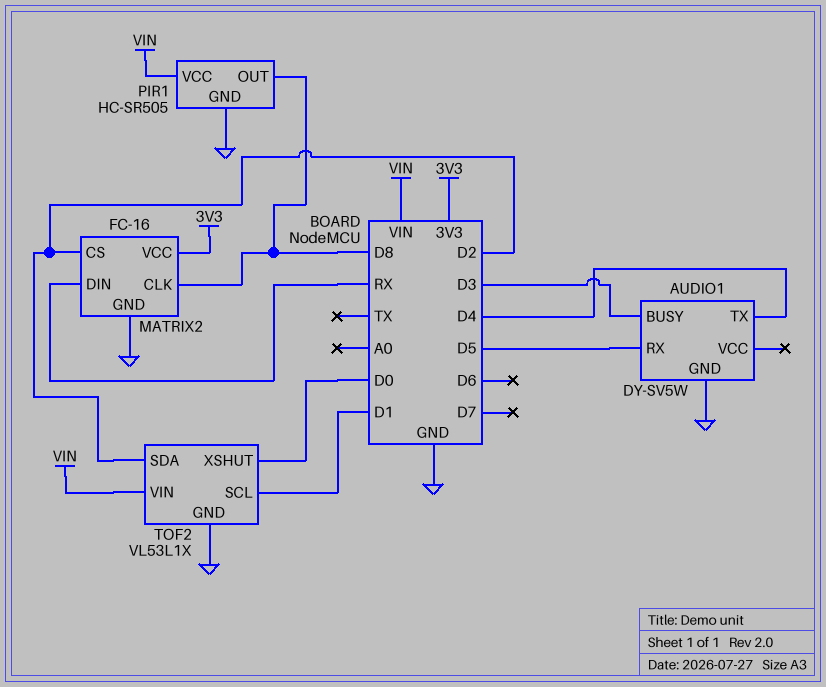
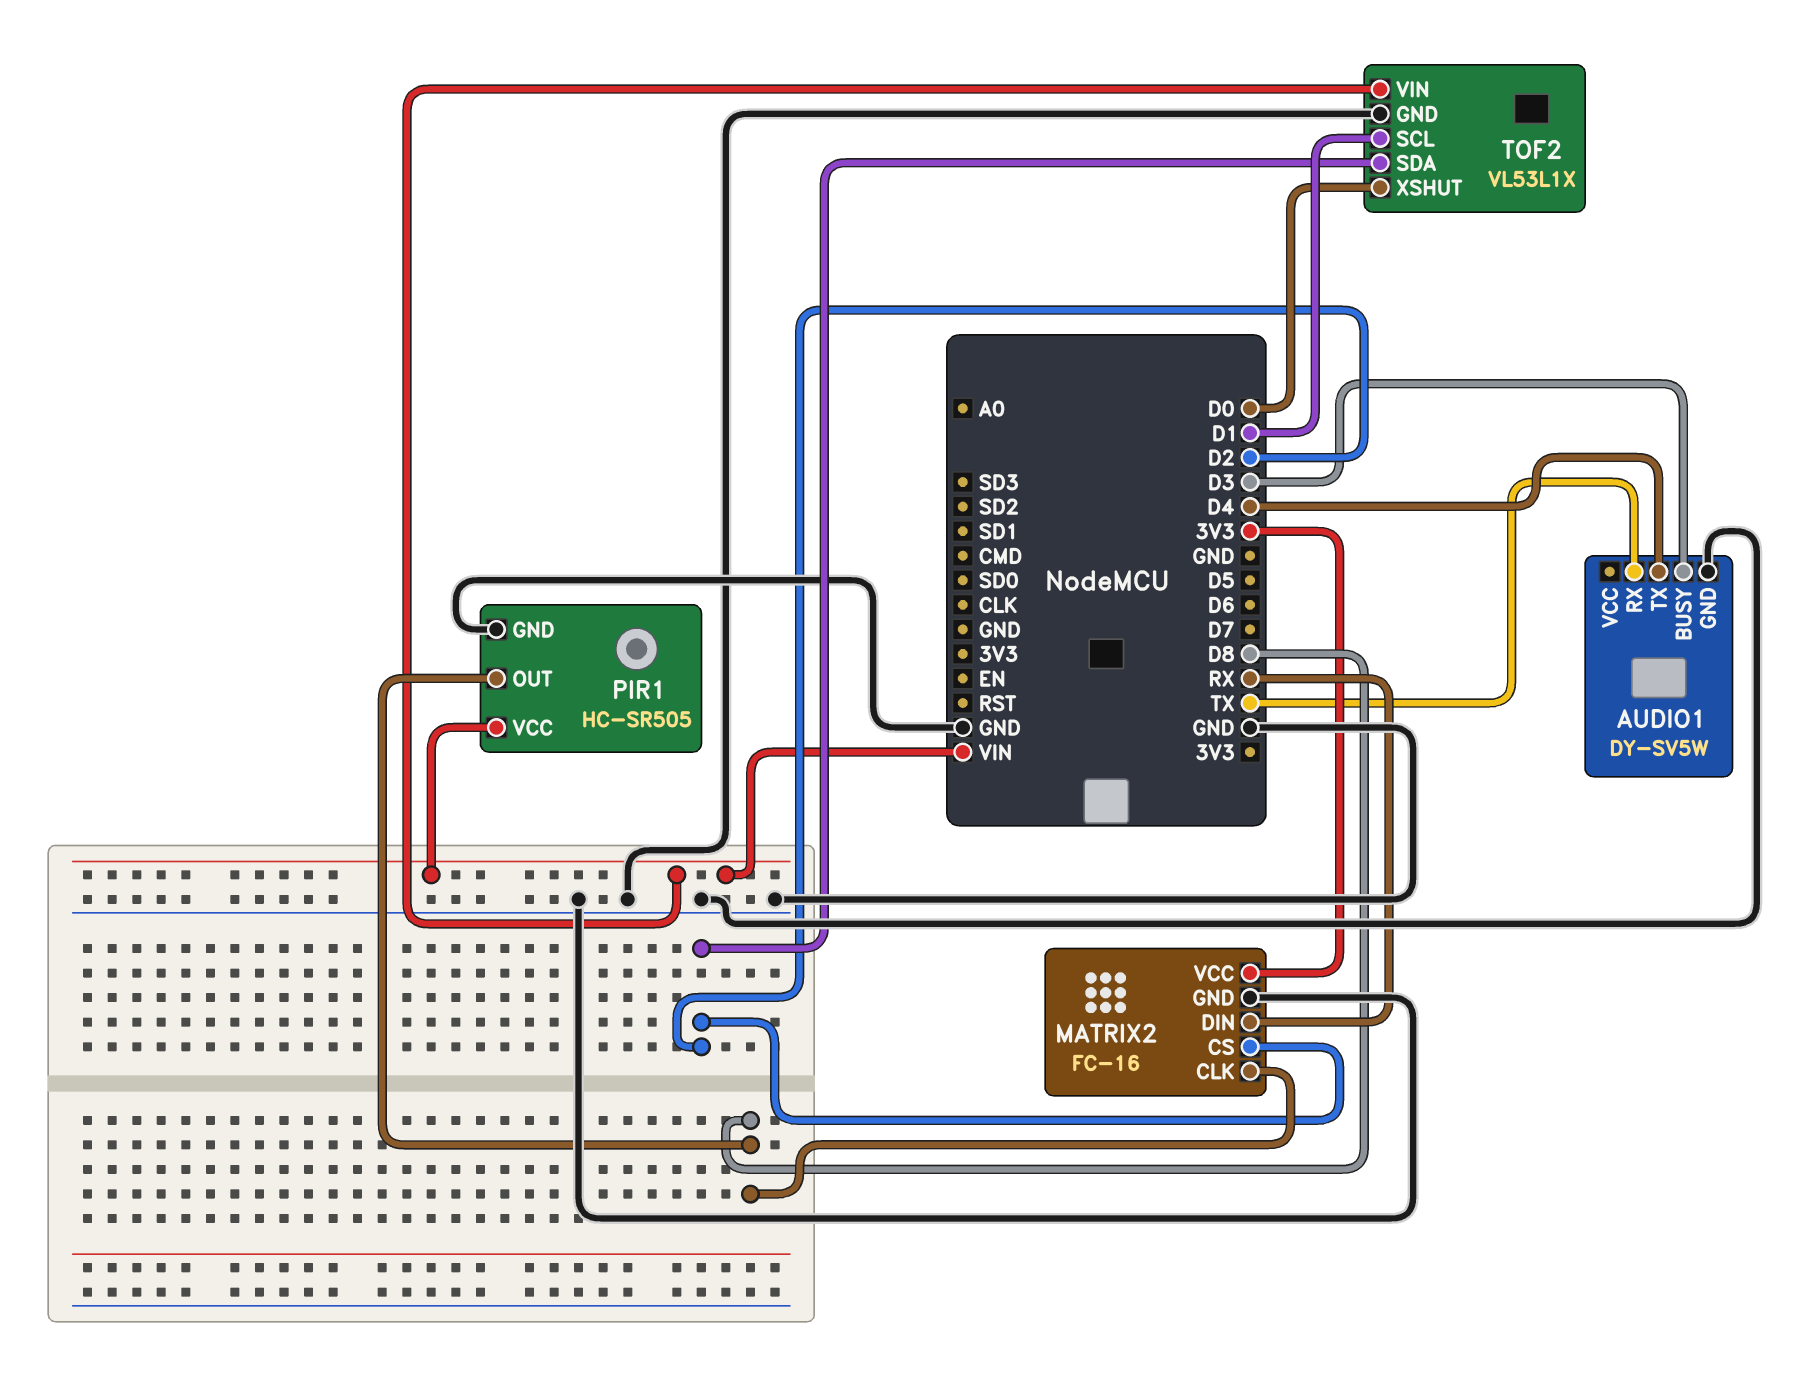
AUDIO1 pin RX: D5 -> TX

